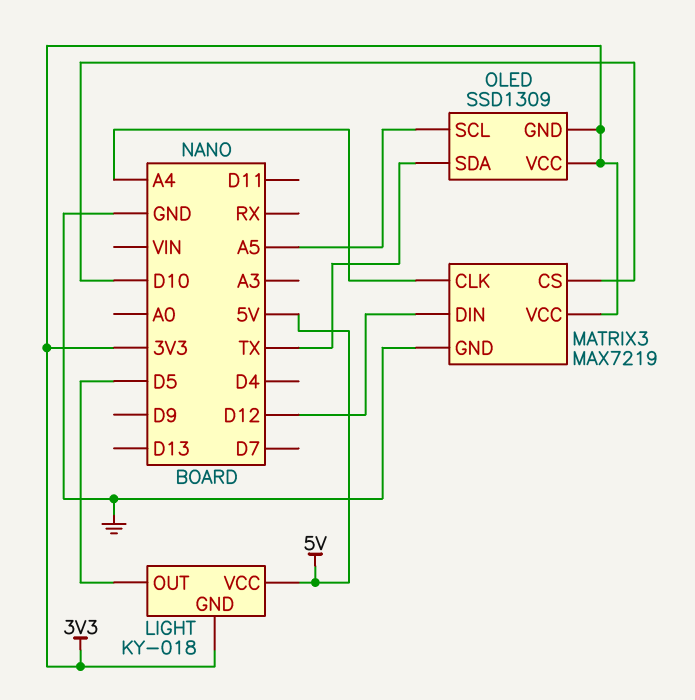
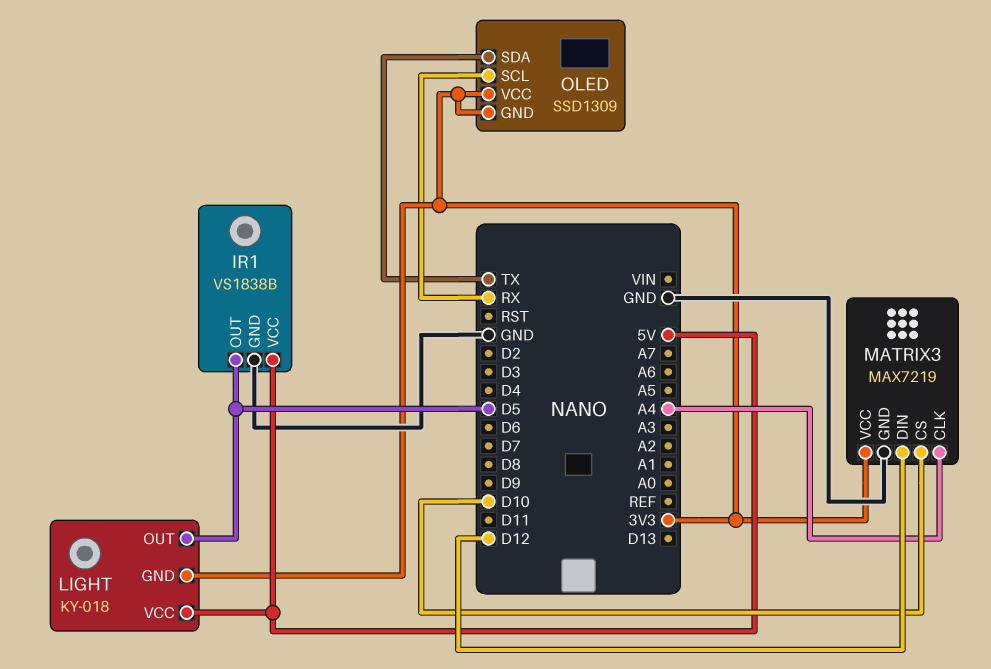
IR1: none -> VS1838B
IR1 pin GND: none -> GND
IR1 pin OUT: none -> D5
IR1 pin VCC: none -> 5V
OLED pin SCL: A5 -> RX

